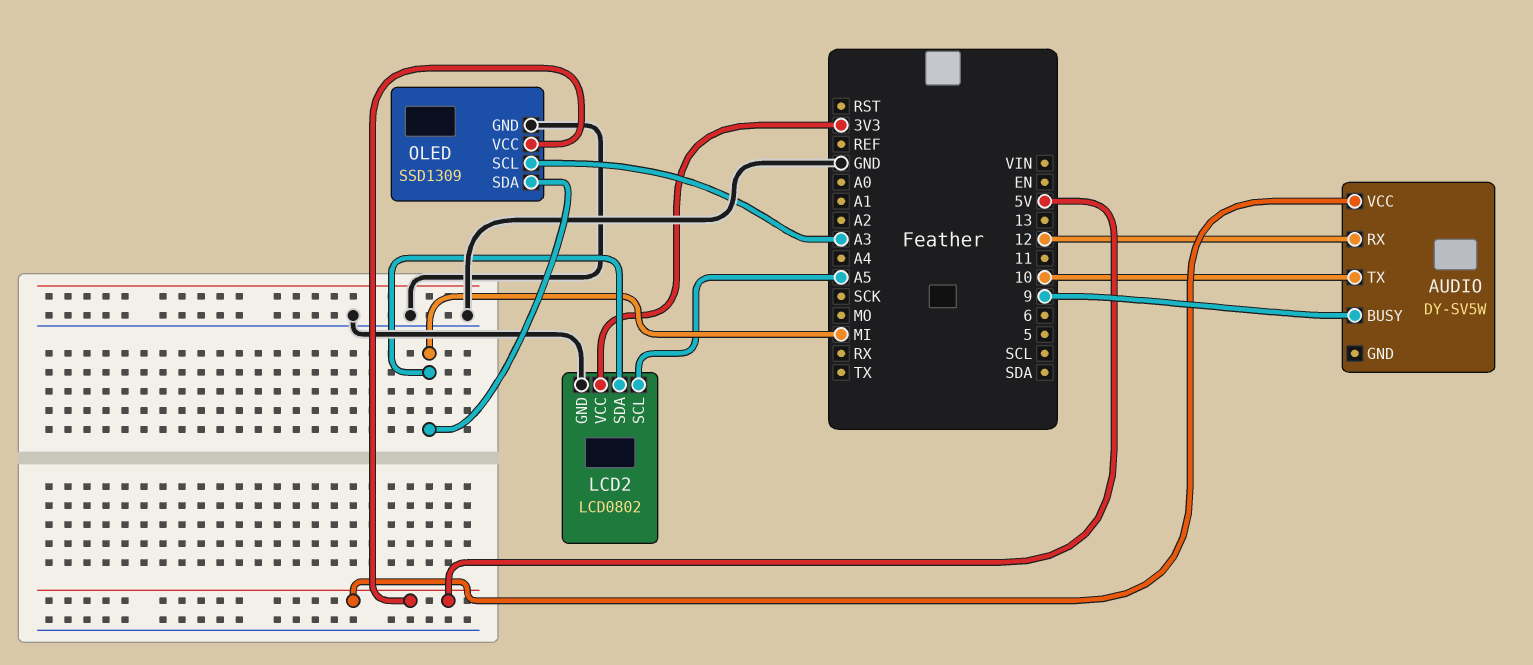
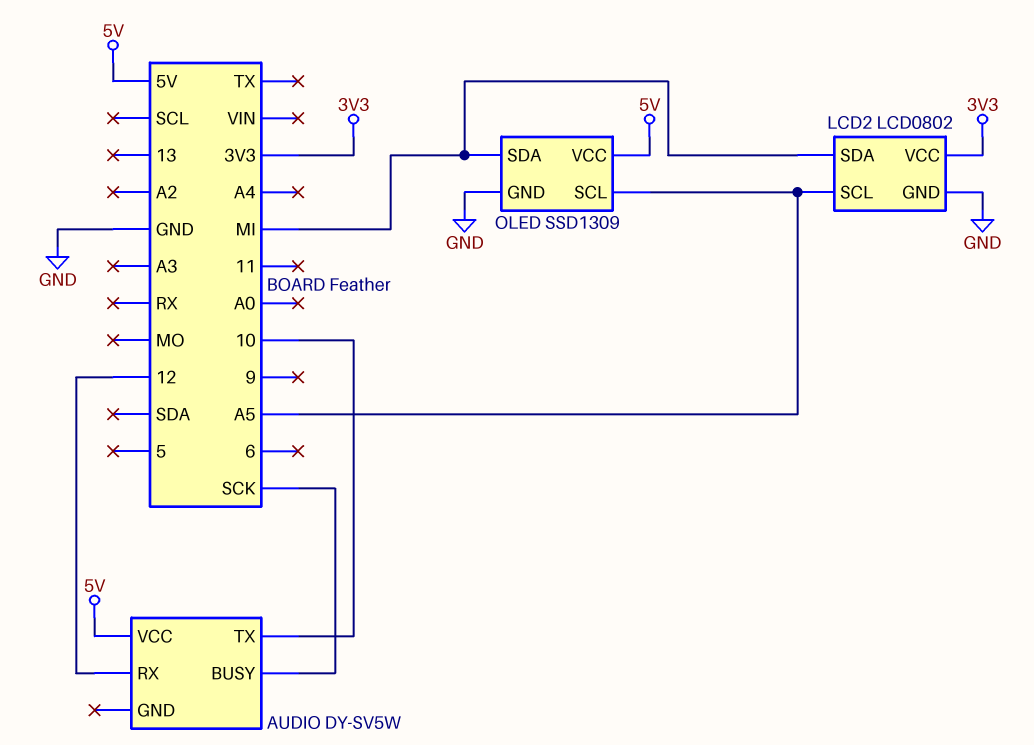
AUDIO pin BUSY: 9 -> SCK
OLED pin SCL: A3 -> A5

